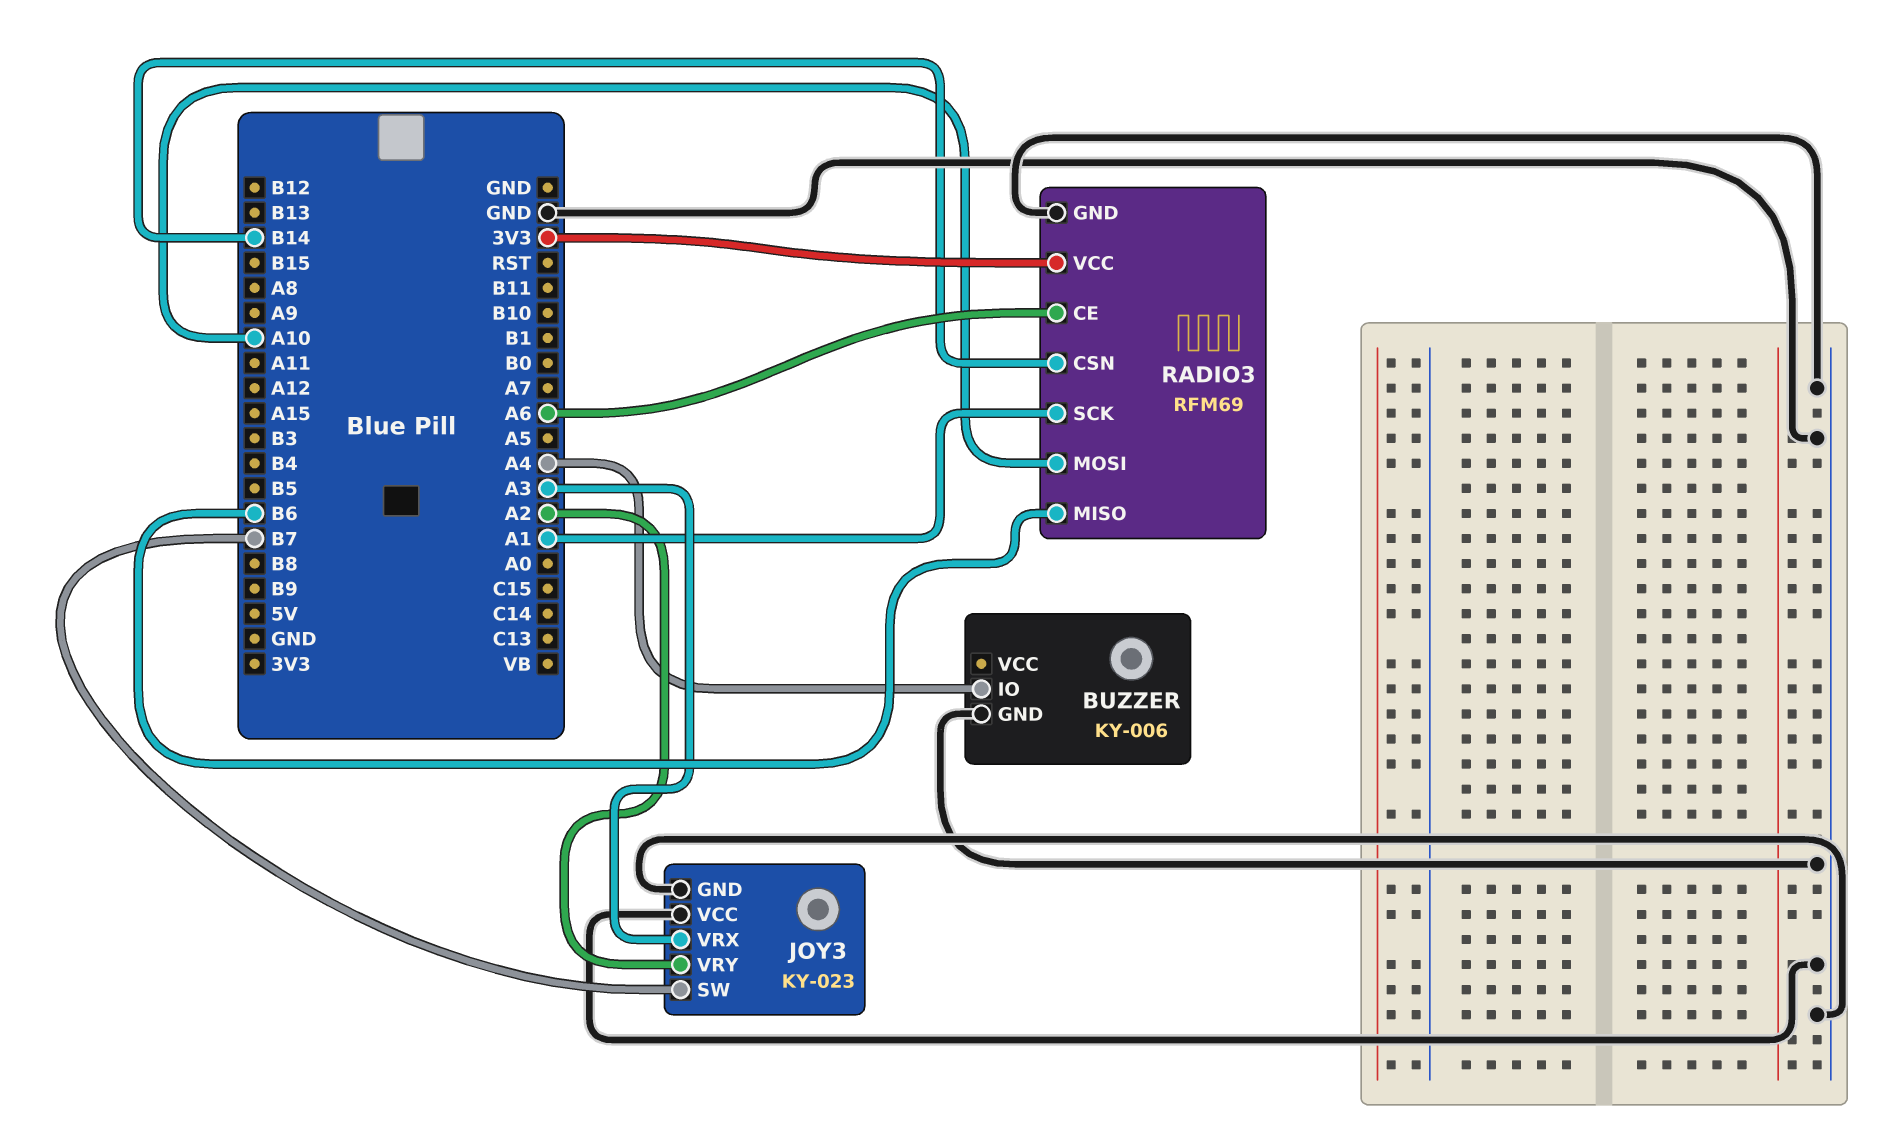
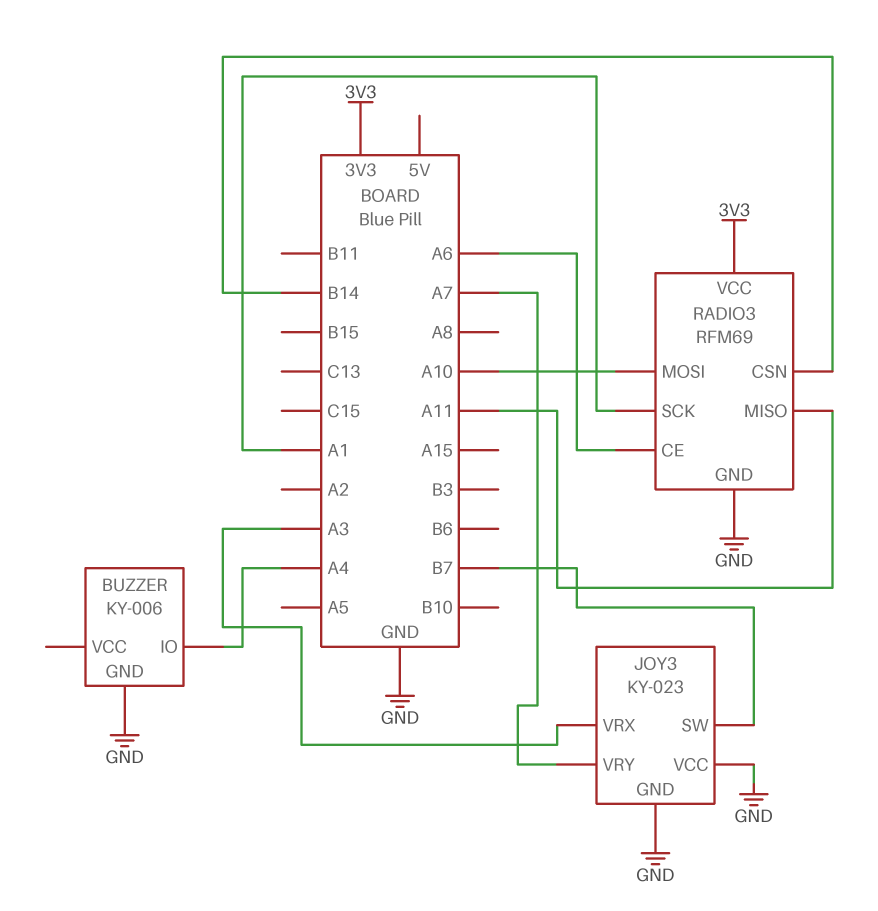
JOY3 pin VRY: A2 -> A7
RADIO3 pin MISO: B6 -> A11

